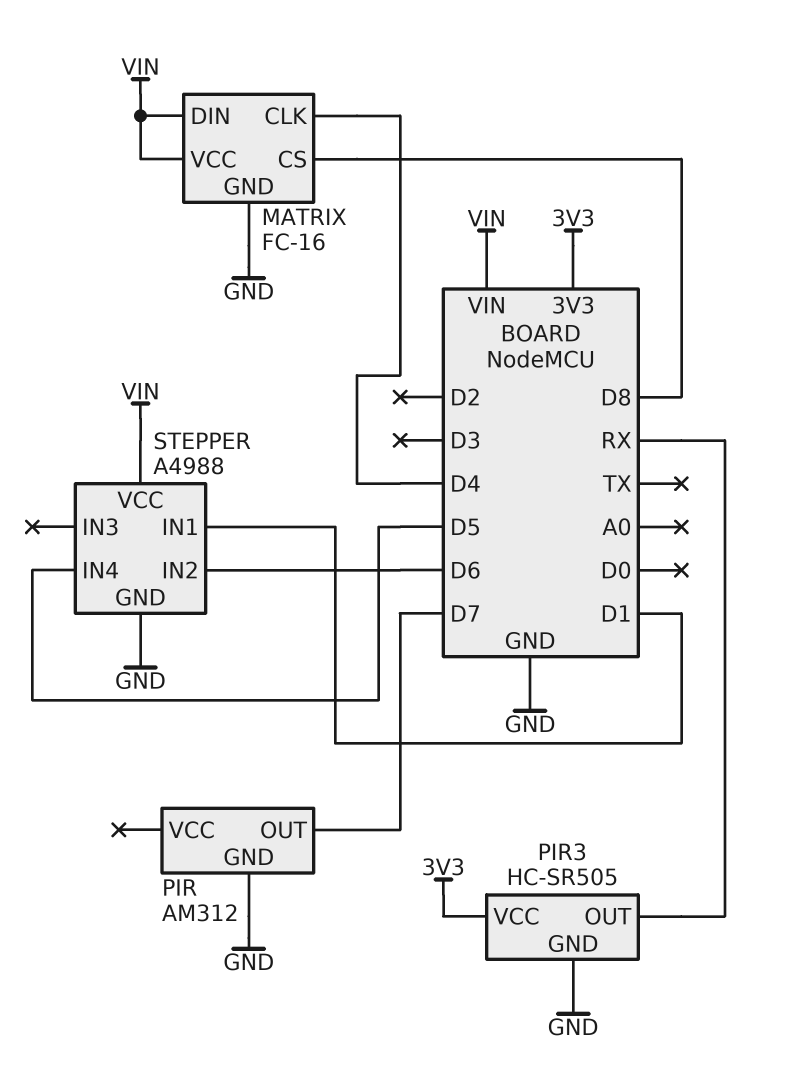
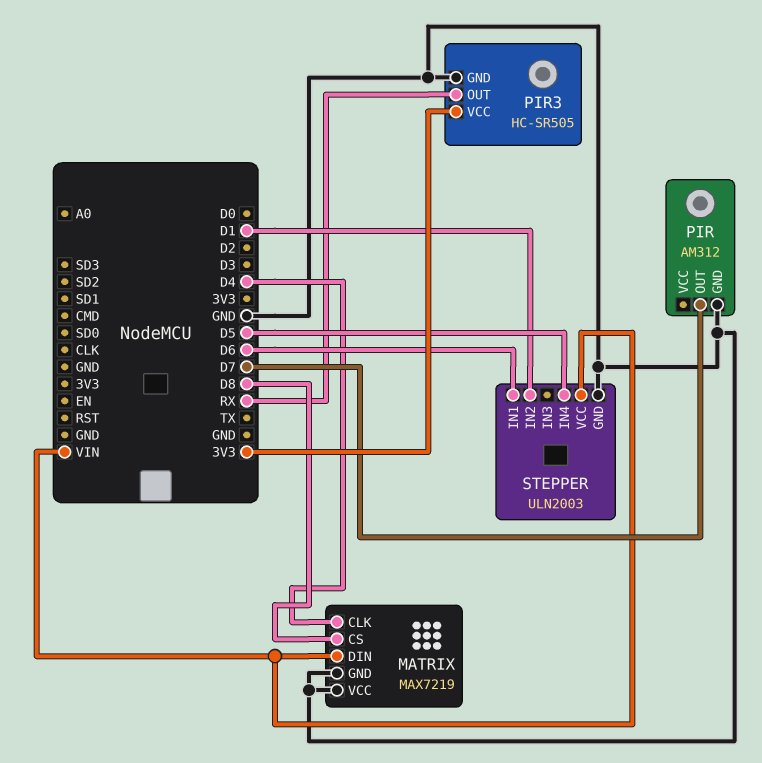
MATRIX: FC-16 -> MAX7219
MATRIX pin VCC: VIN -> GND
STEPPER: A4988 -> ULN2003
STEPPER pin IN1: D1 -> D6
STEPPER pin IN2: D6 -> D1

